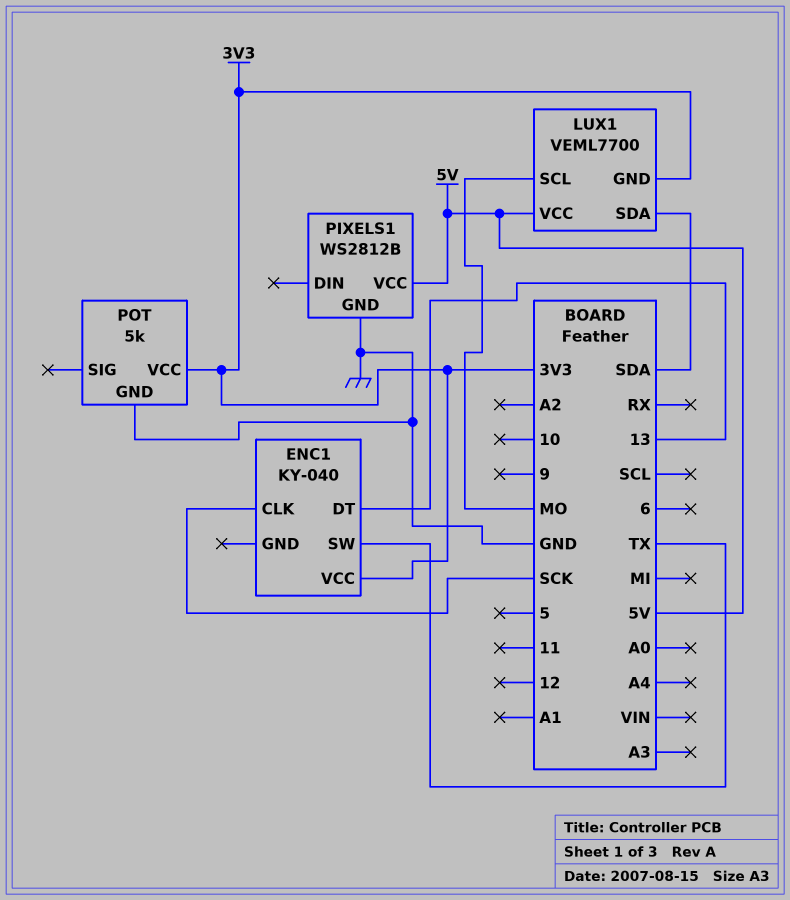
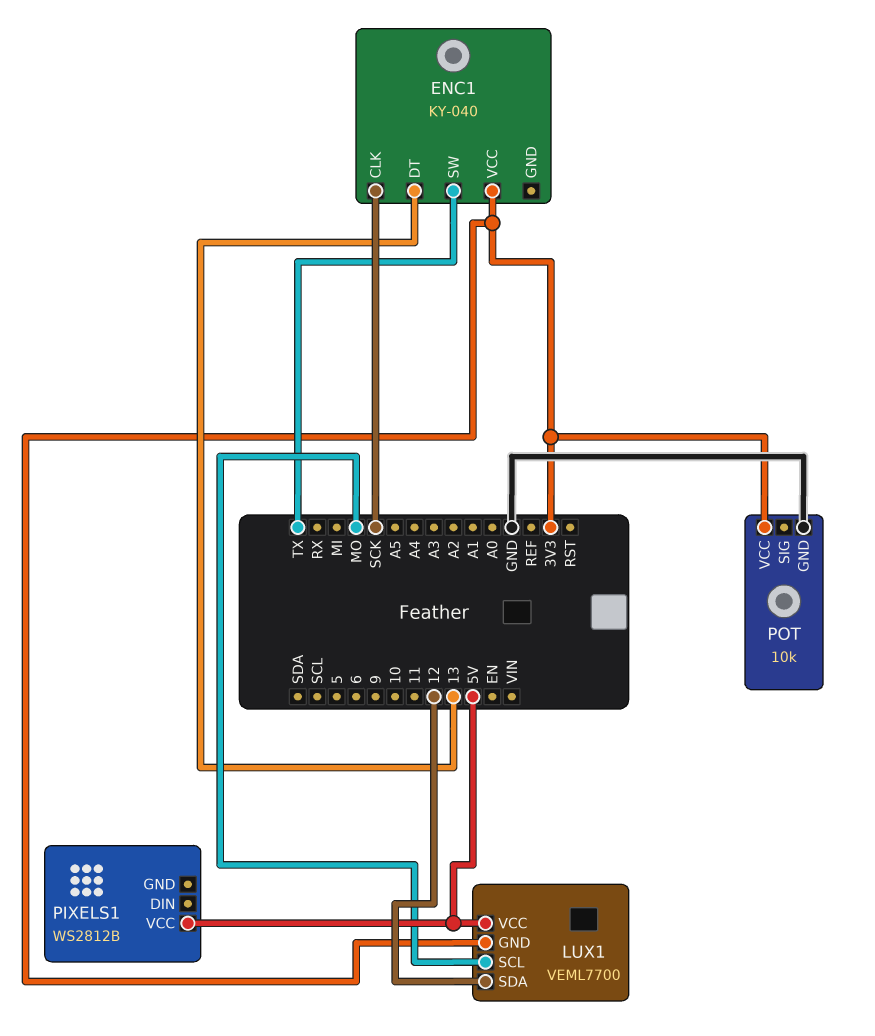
LUX1 pin SDA: SDA -> 12
PIXELS1 pin GND: GND -> none
POT: 5k -> 10k

